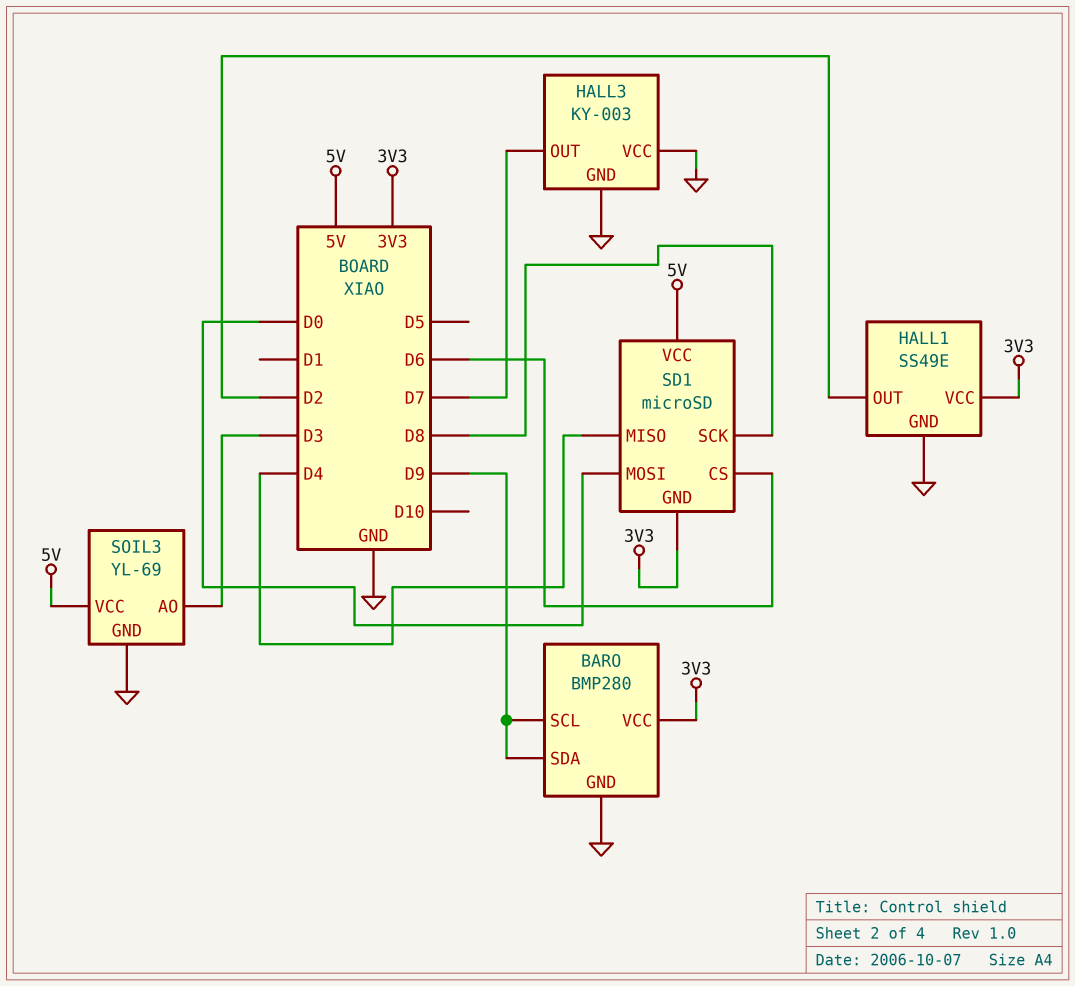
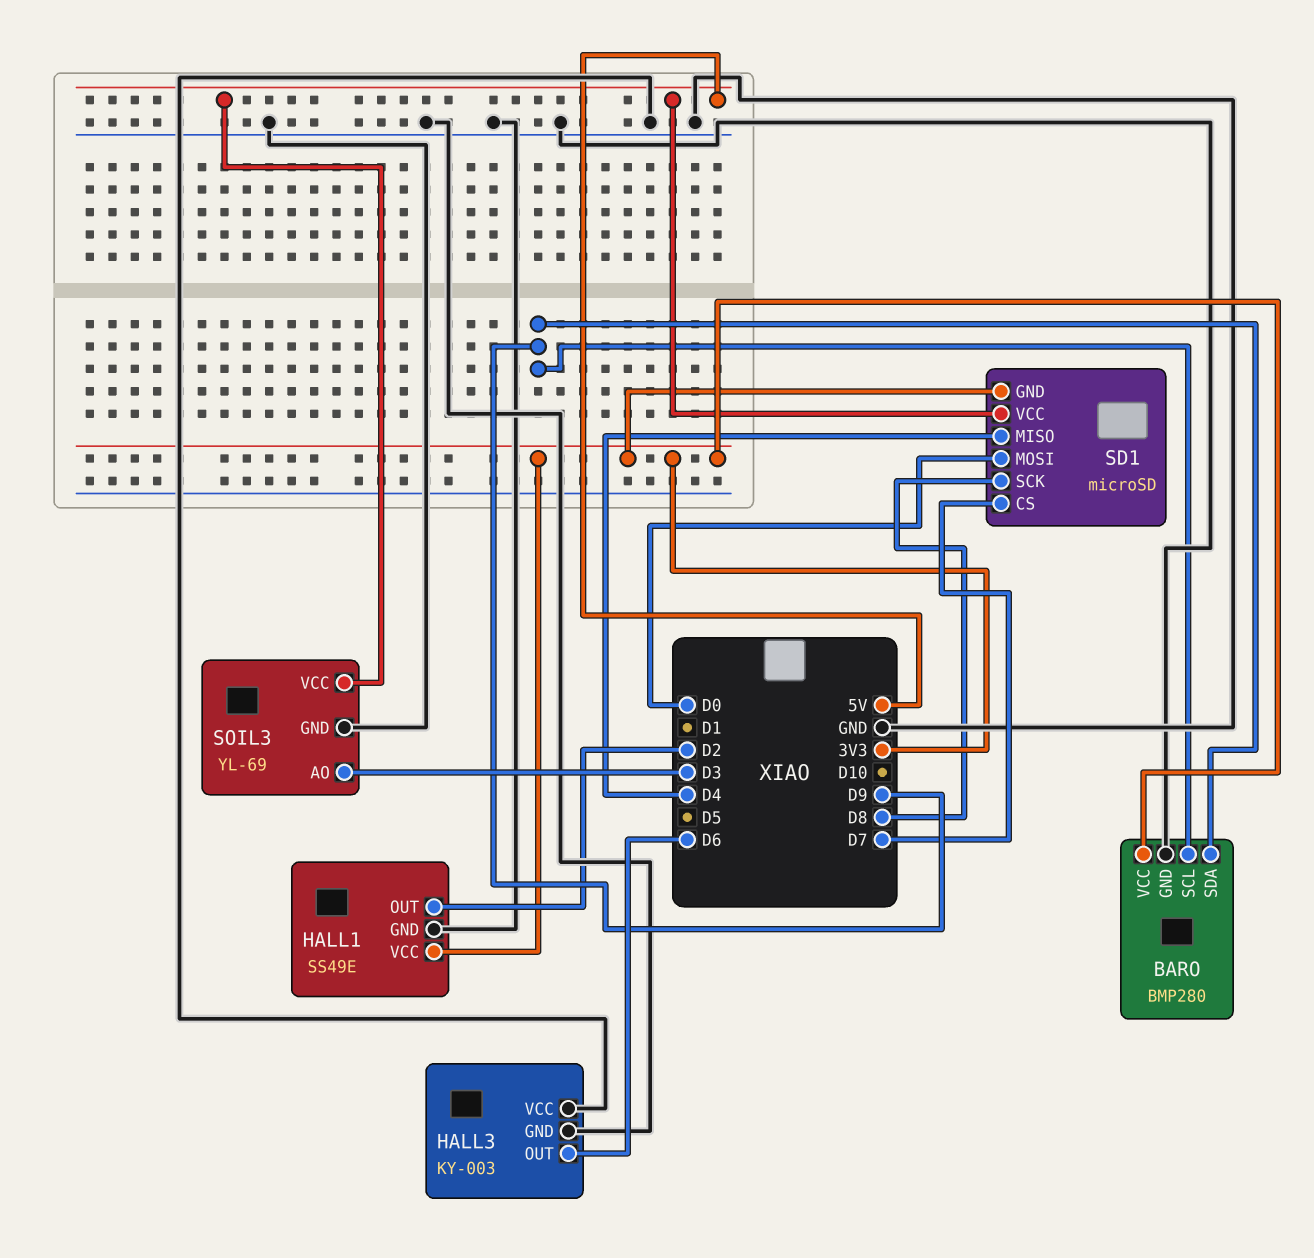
HALL3 pin OUT: D7 -> D6
SD1 pin CS: D6 -> D7

